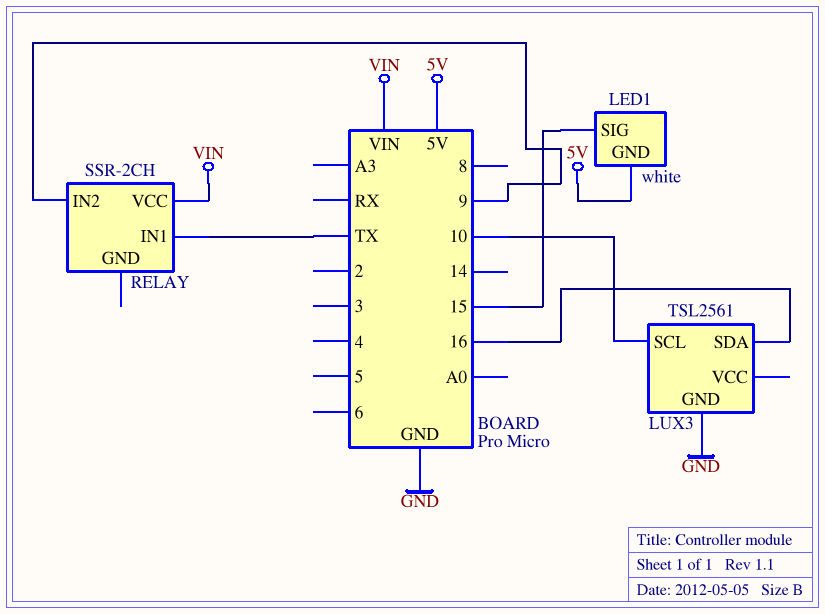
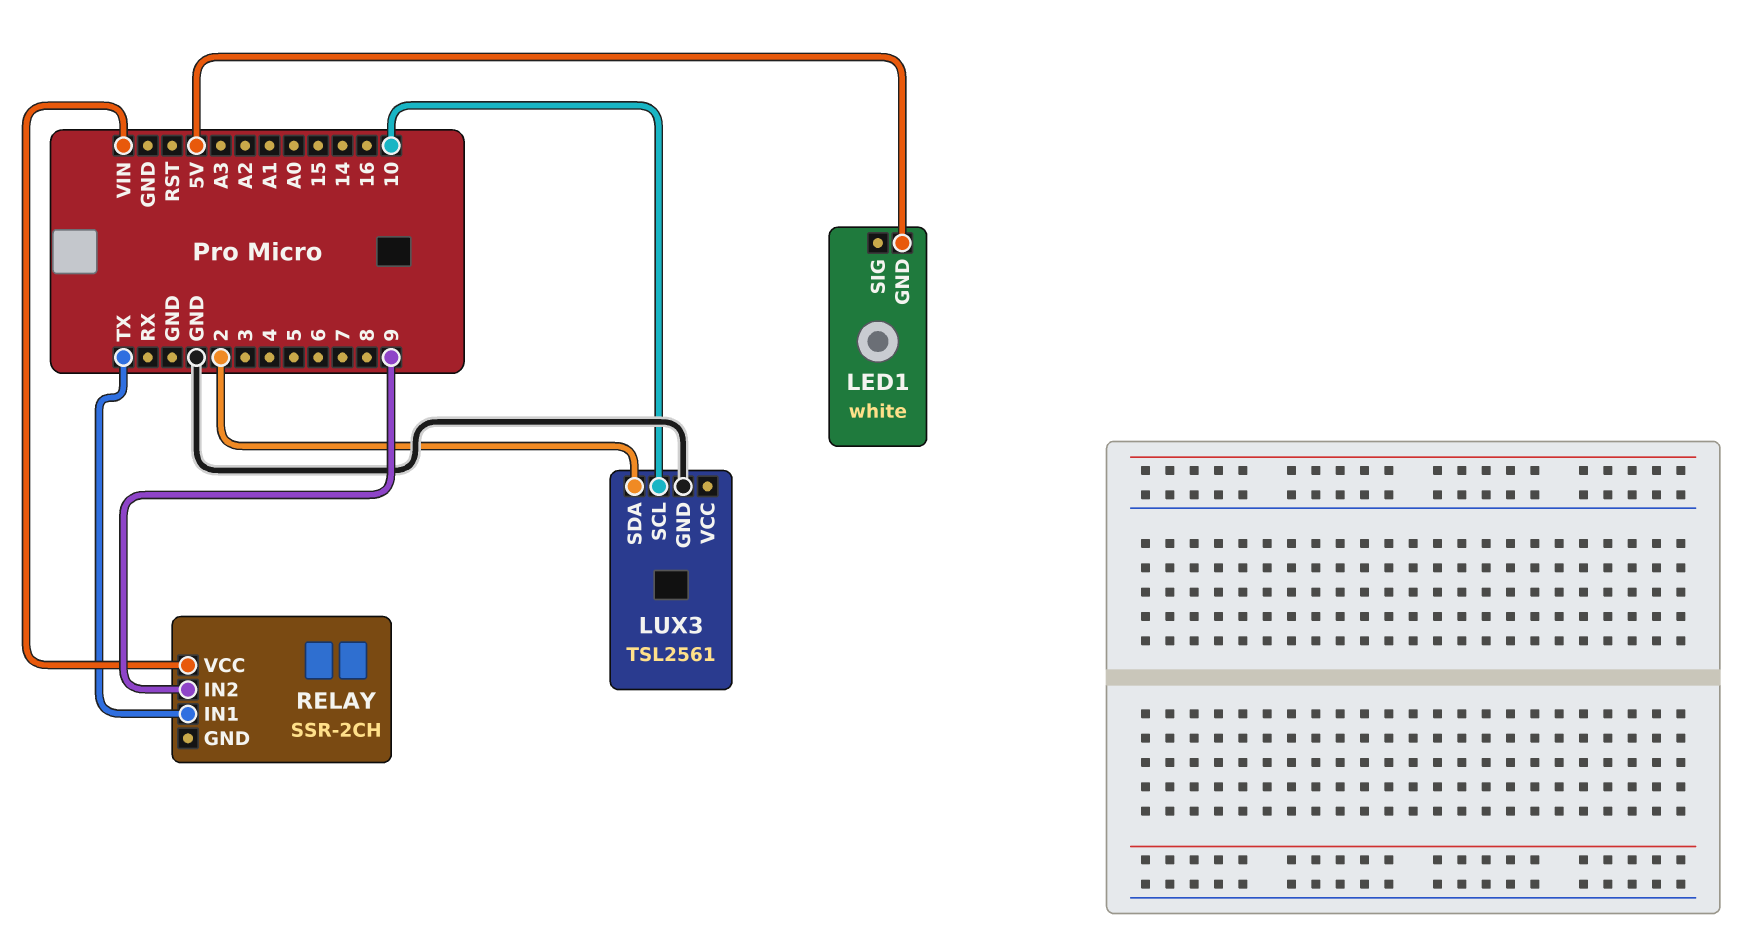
LED1 pin SIG: 15 -> none
LUX3 pin SDA: 16 -> 2

